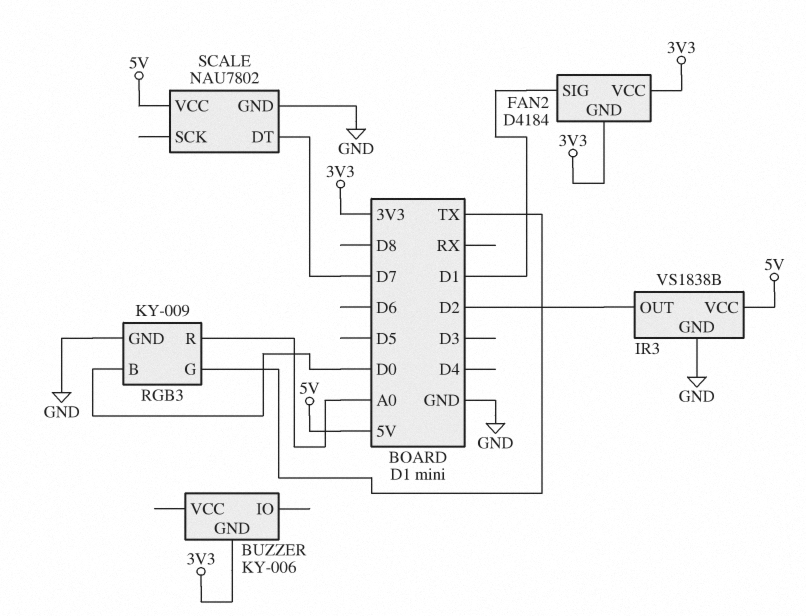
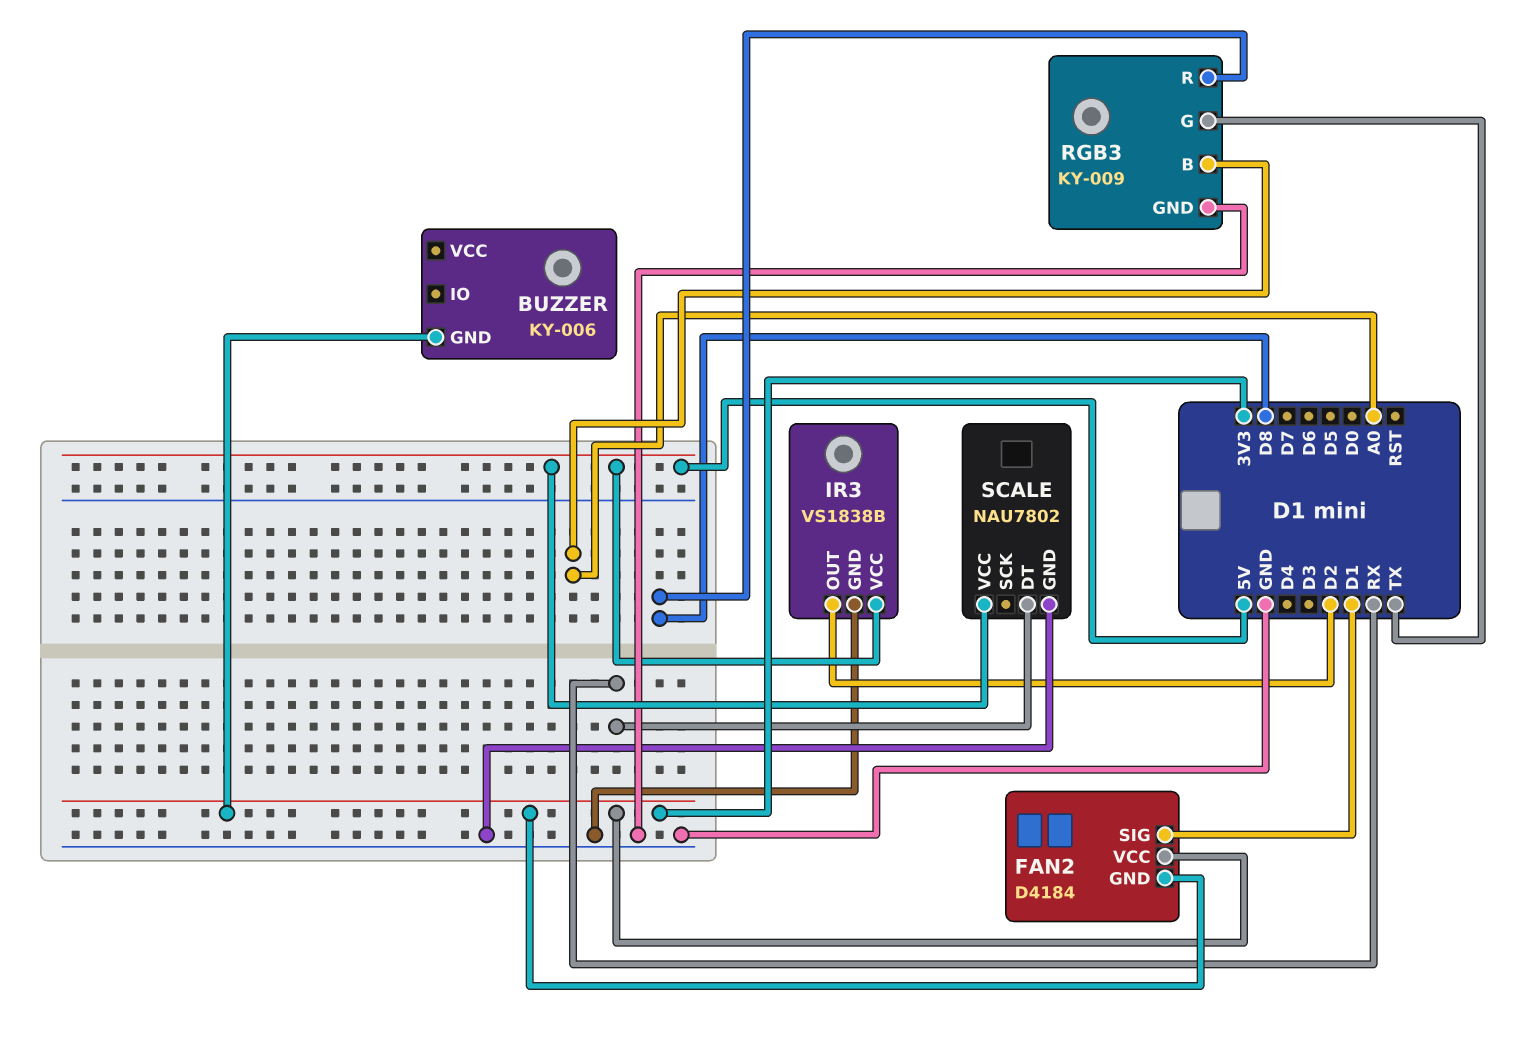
RGB3 pin B: D0 -> A0
RGB3 pin R: A0 -> D8
SCALE pin DT: D7 -> RX

